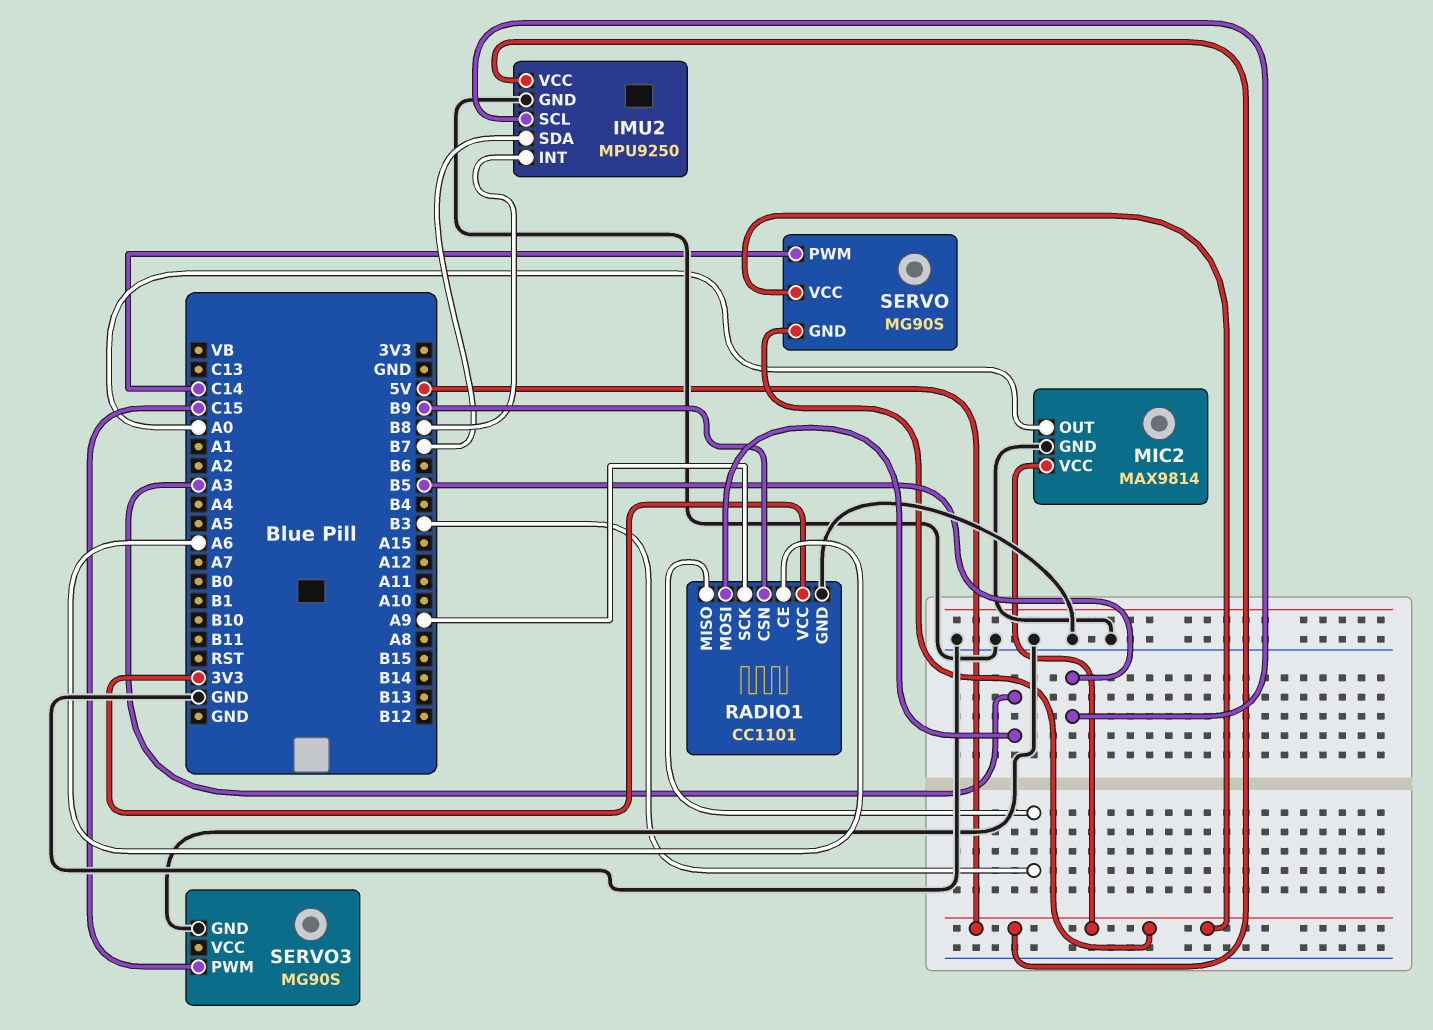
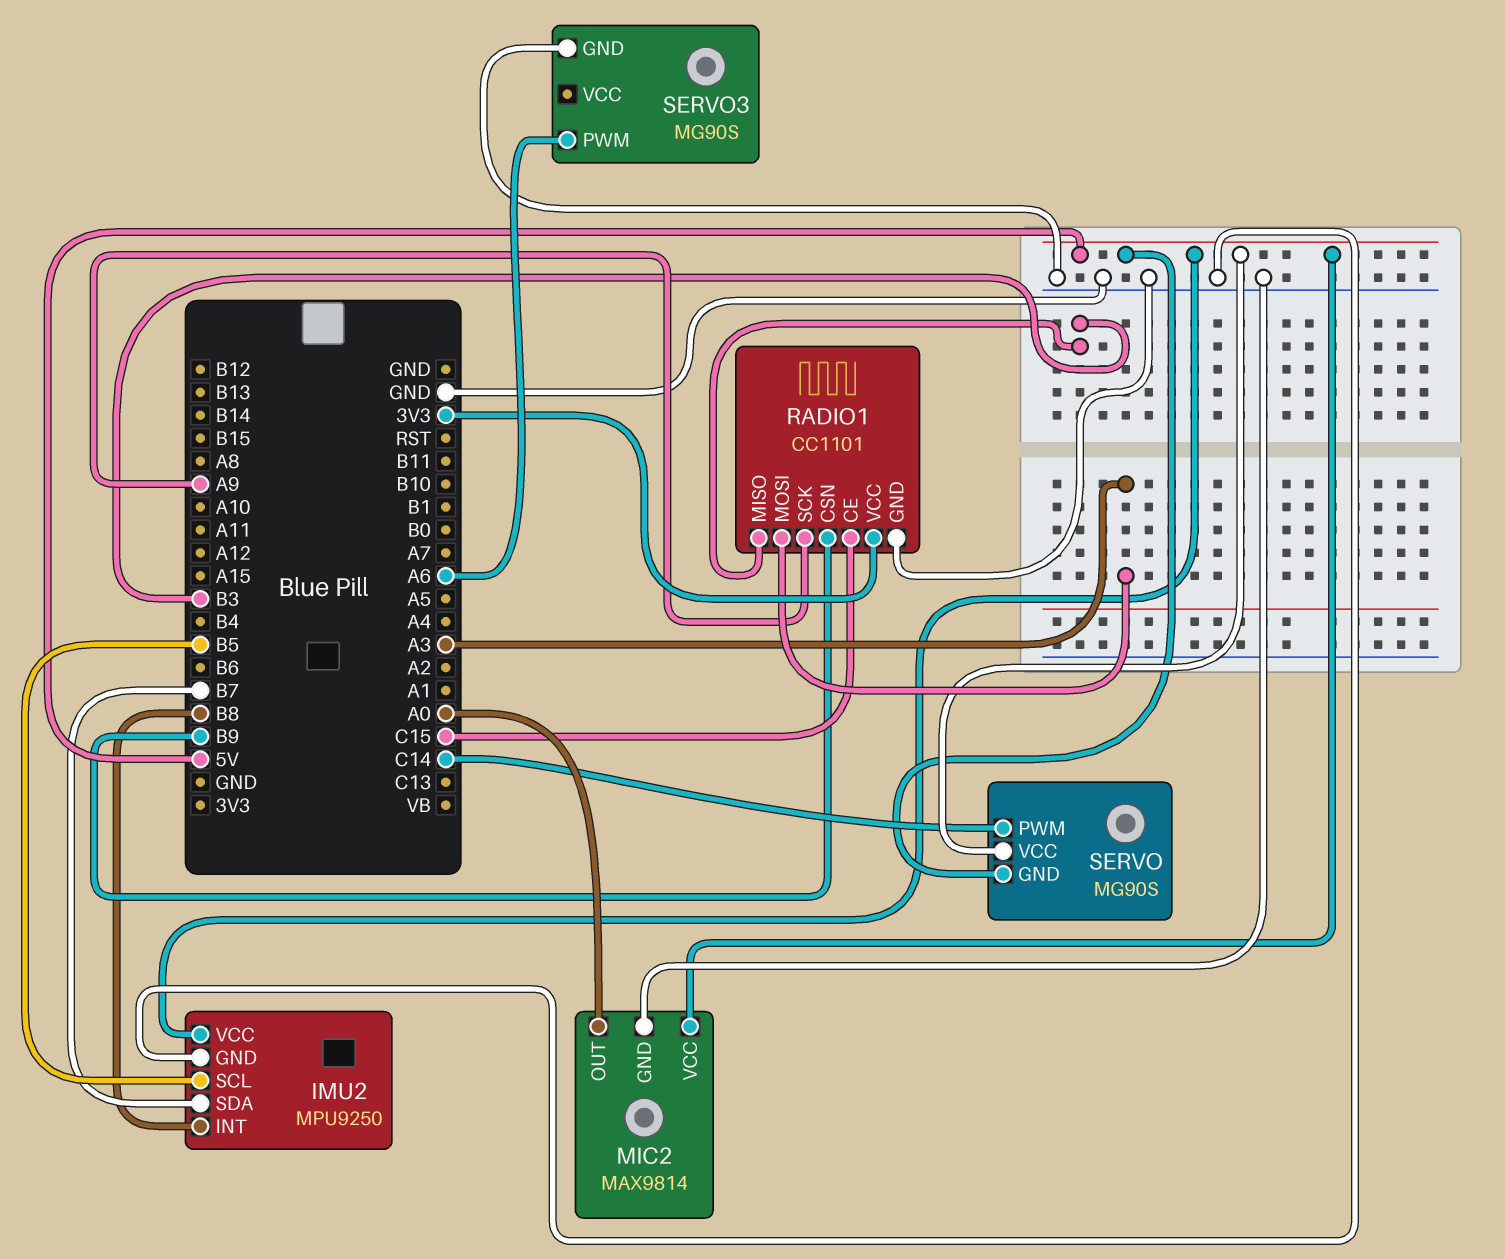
RADIO1 pin CE: A6 -> C15
SERVO3 pin PWM: C15 -> A6

